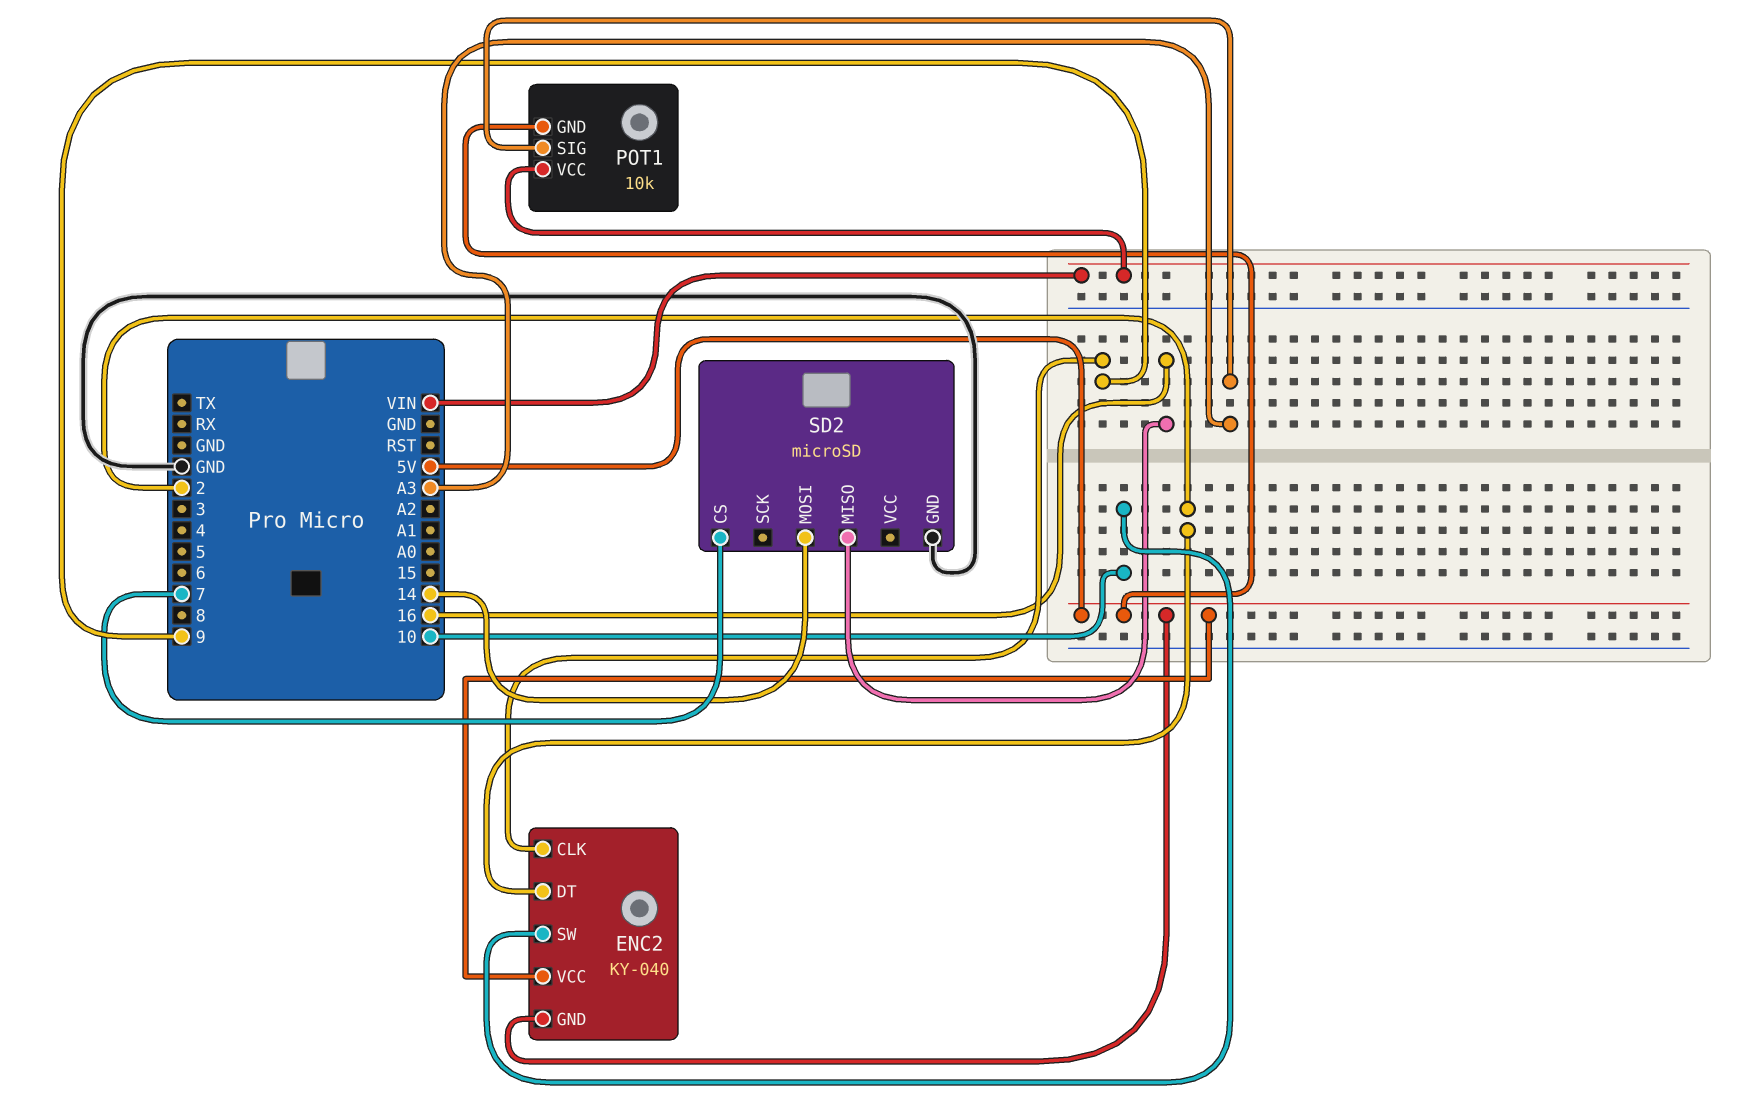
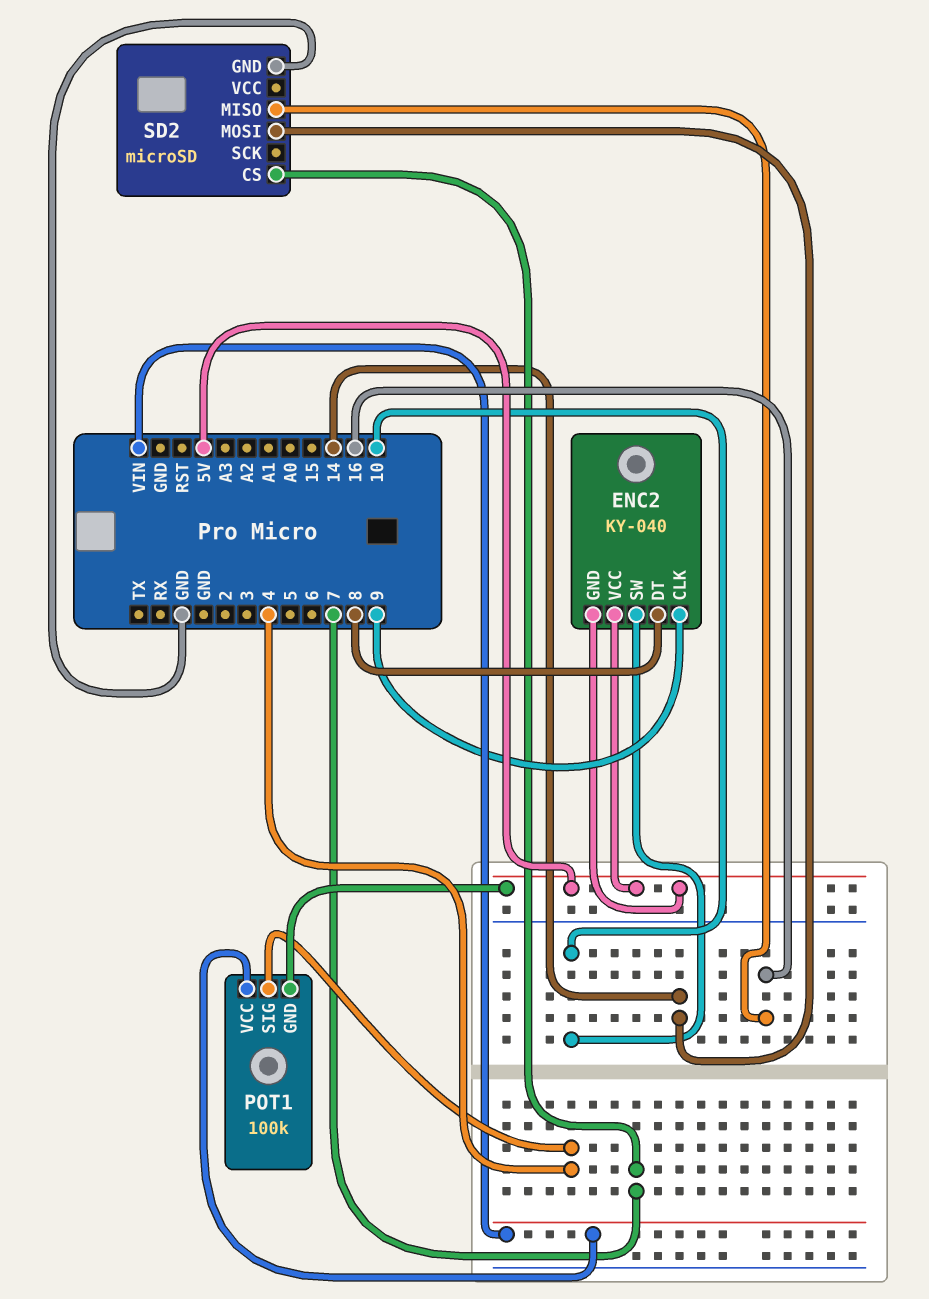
ENC2 pin DT: 2 -> 8
POT1: 10k -> 100k
POT1 pin SIG: A3 -> 4

